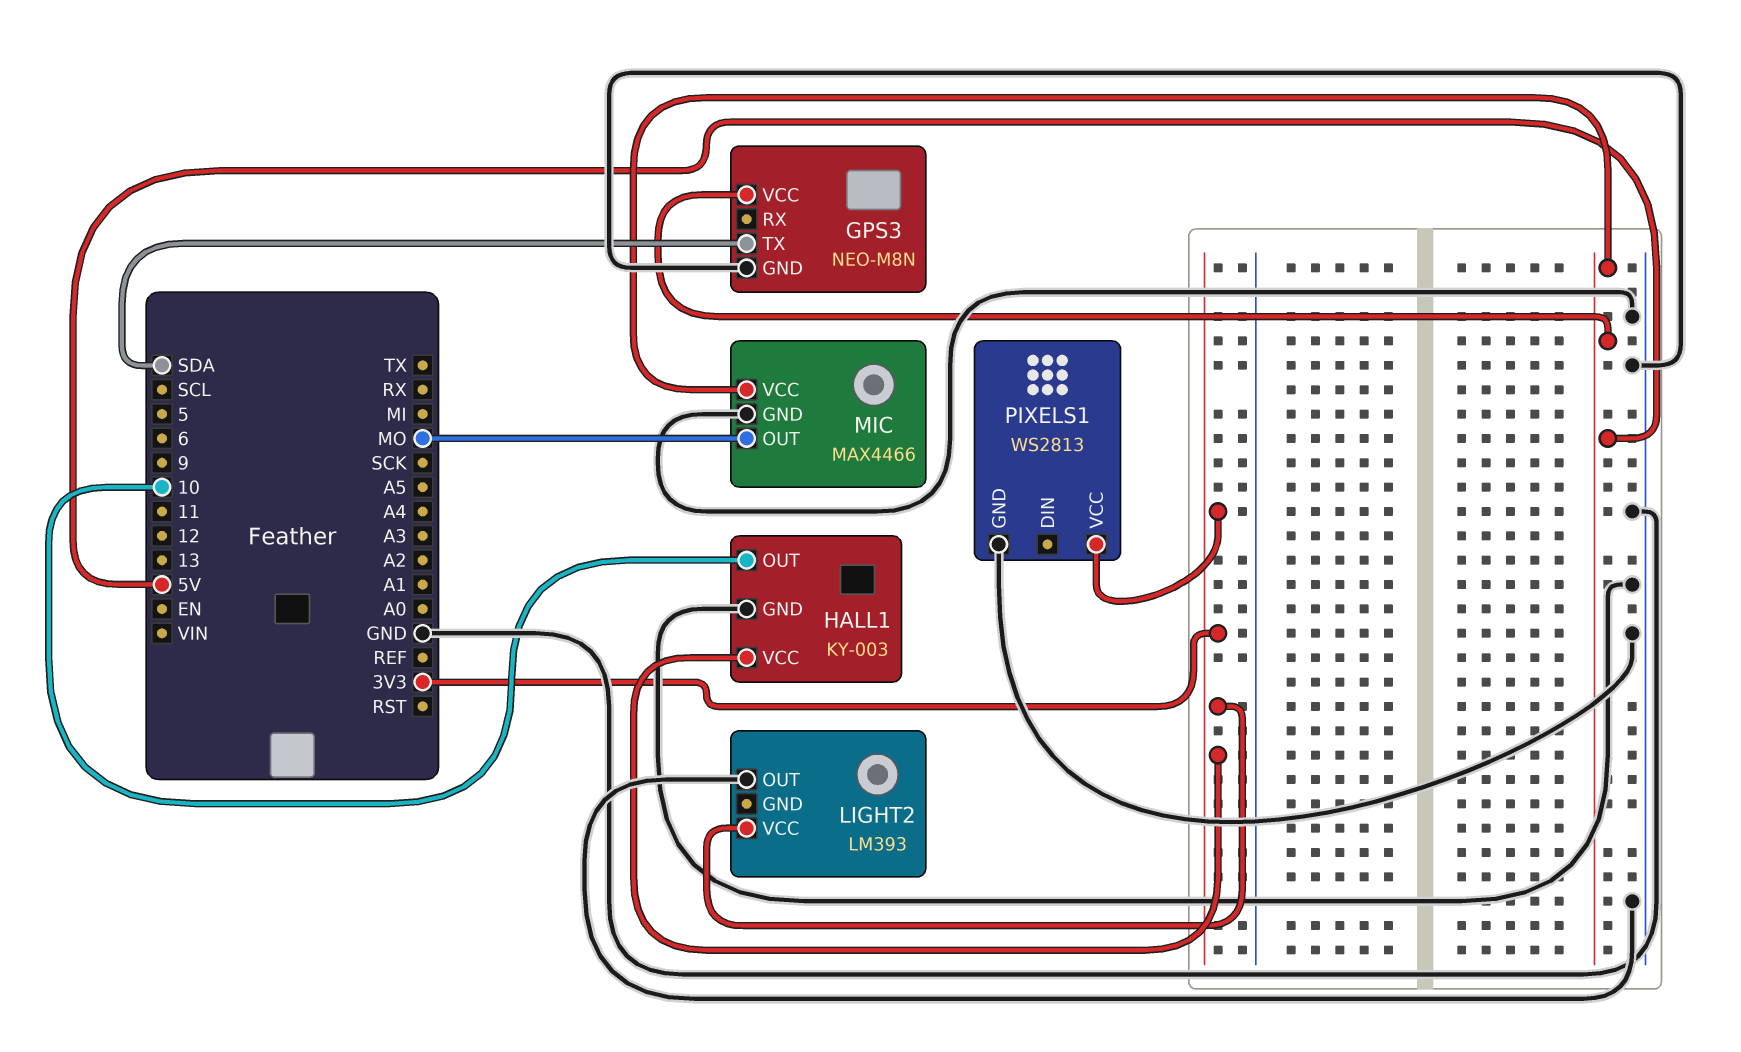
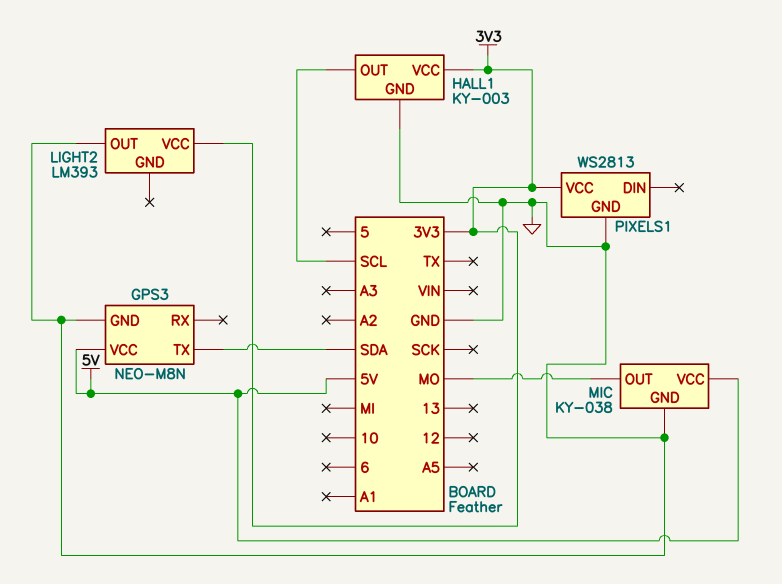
HALL1 pin OUT: 10 -> SCL
MIC: MAX4466 -> KY-038

